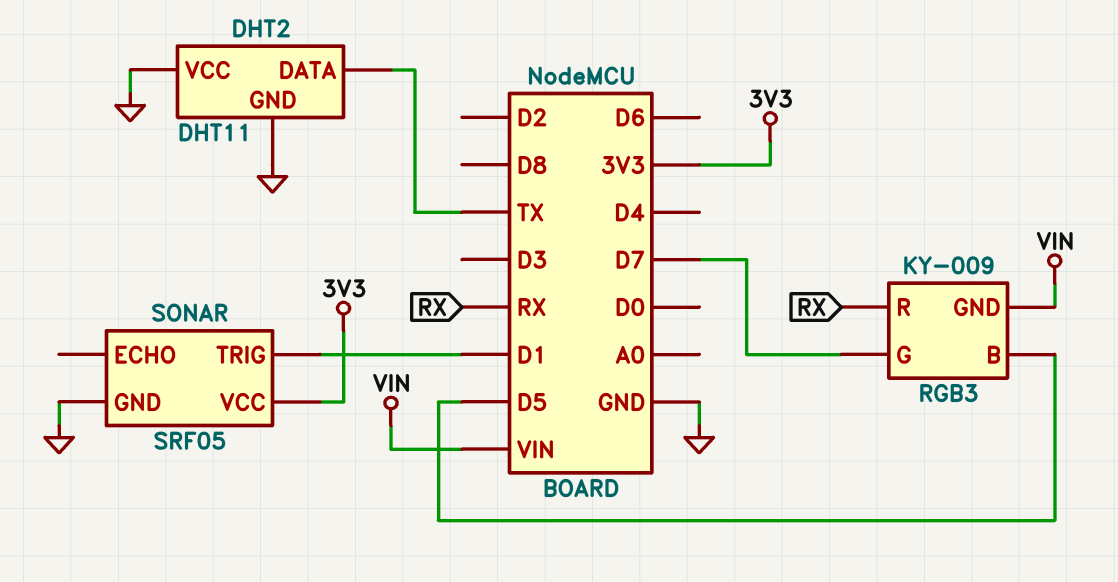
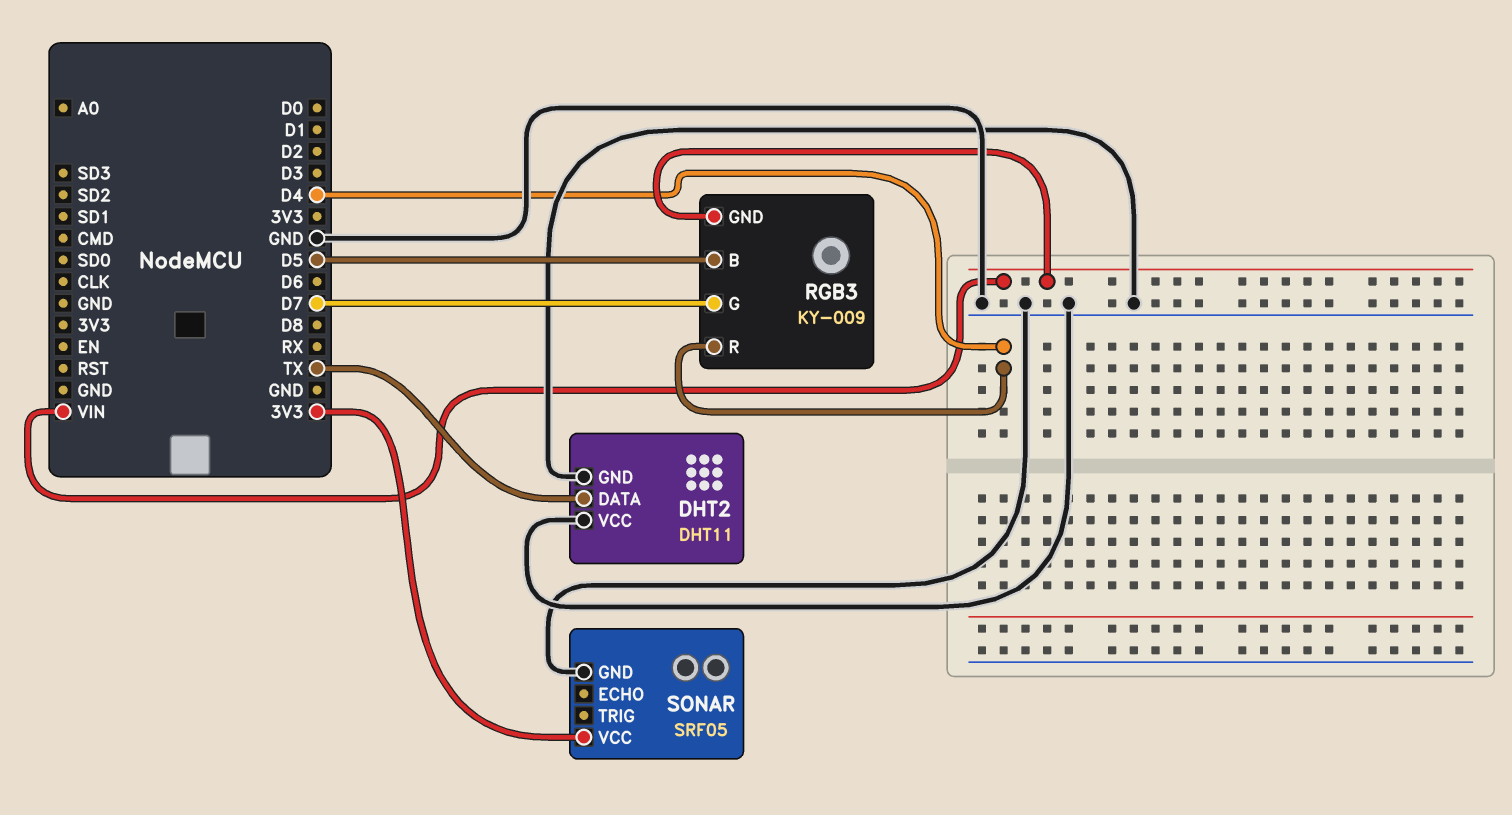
RGB3 pin R: RX -> D4
SONAR pin TRIG: D1 -> none

